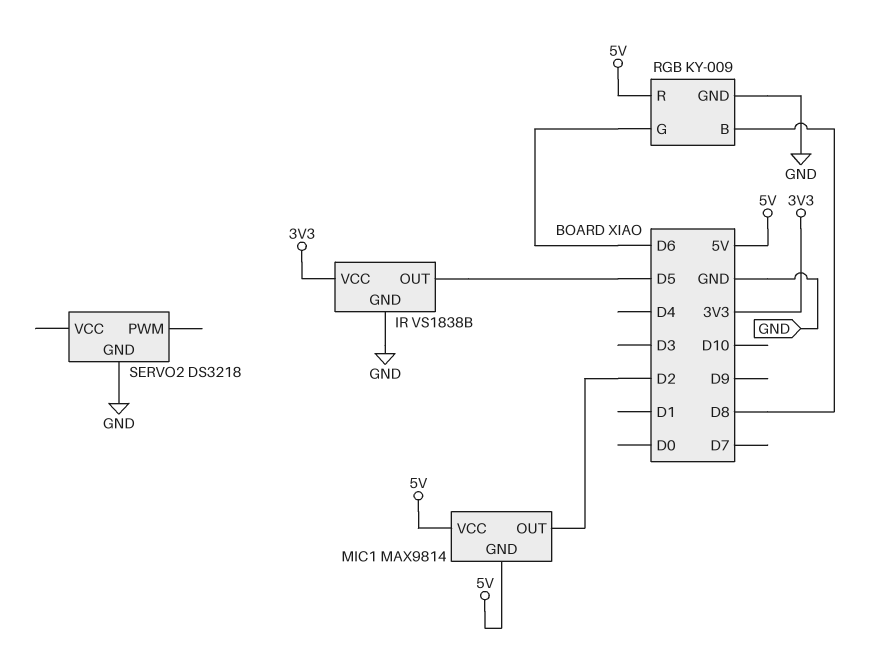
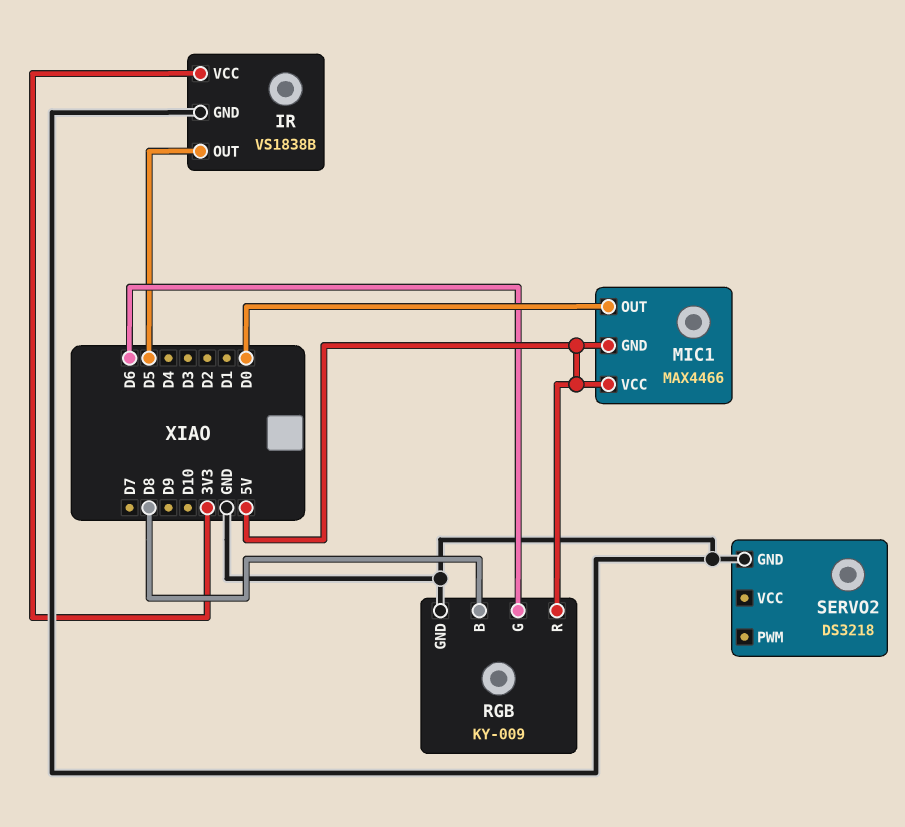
MIC1: MAX9814 -> MAX4466
MIC1 pin OUT: D2 -> D0

